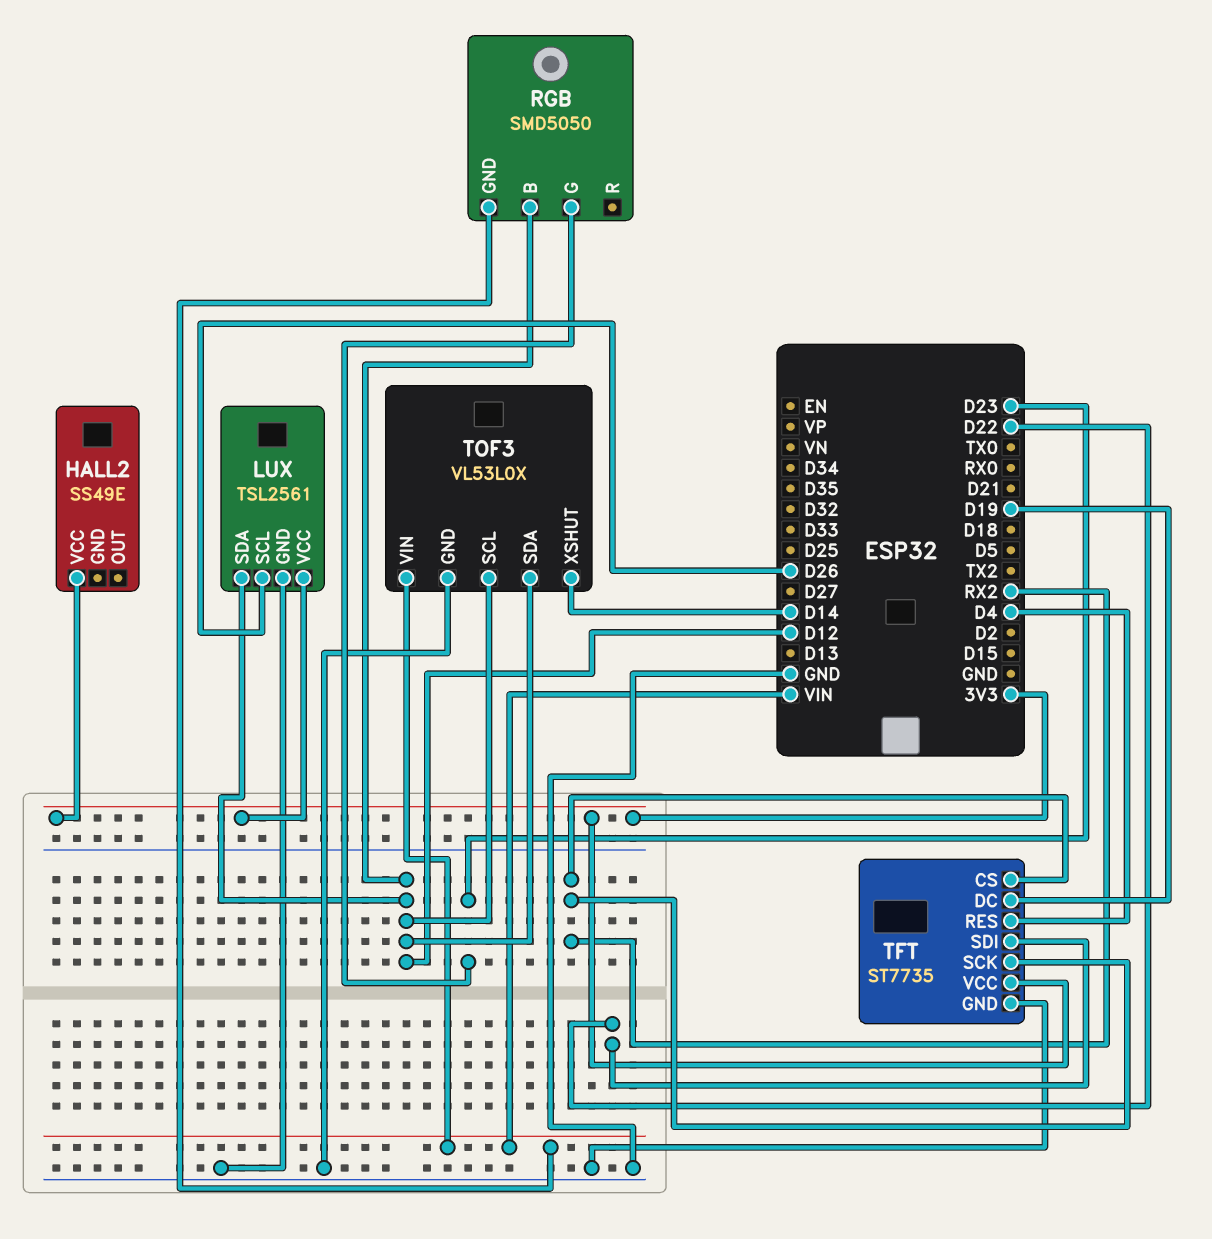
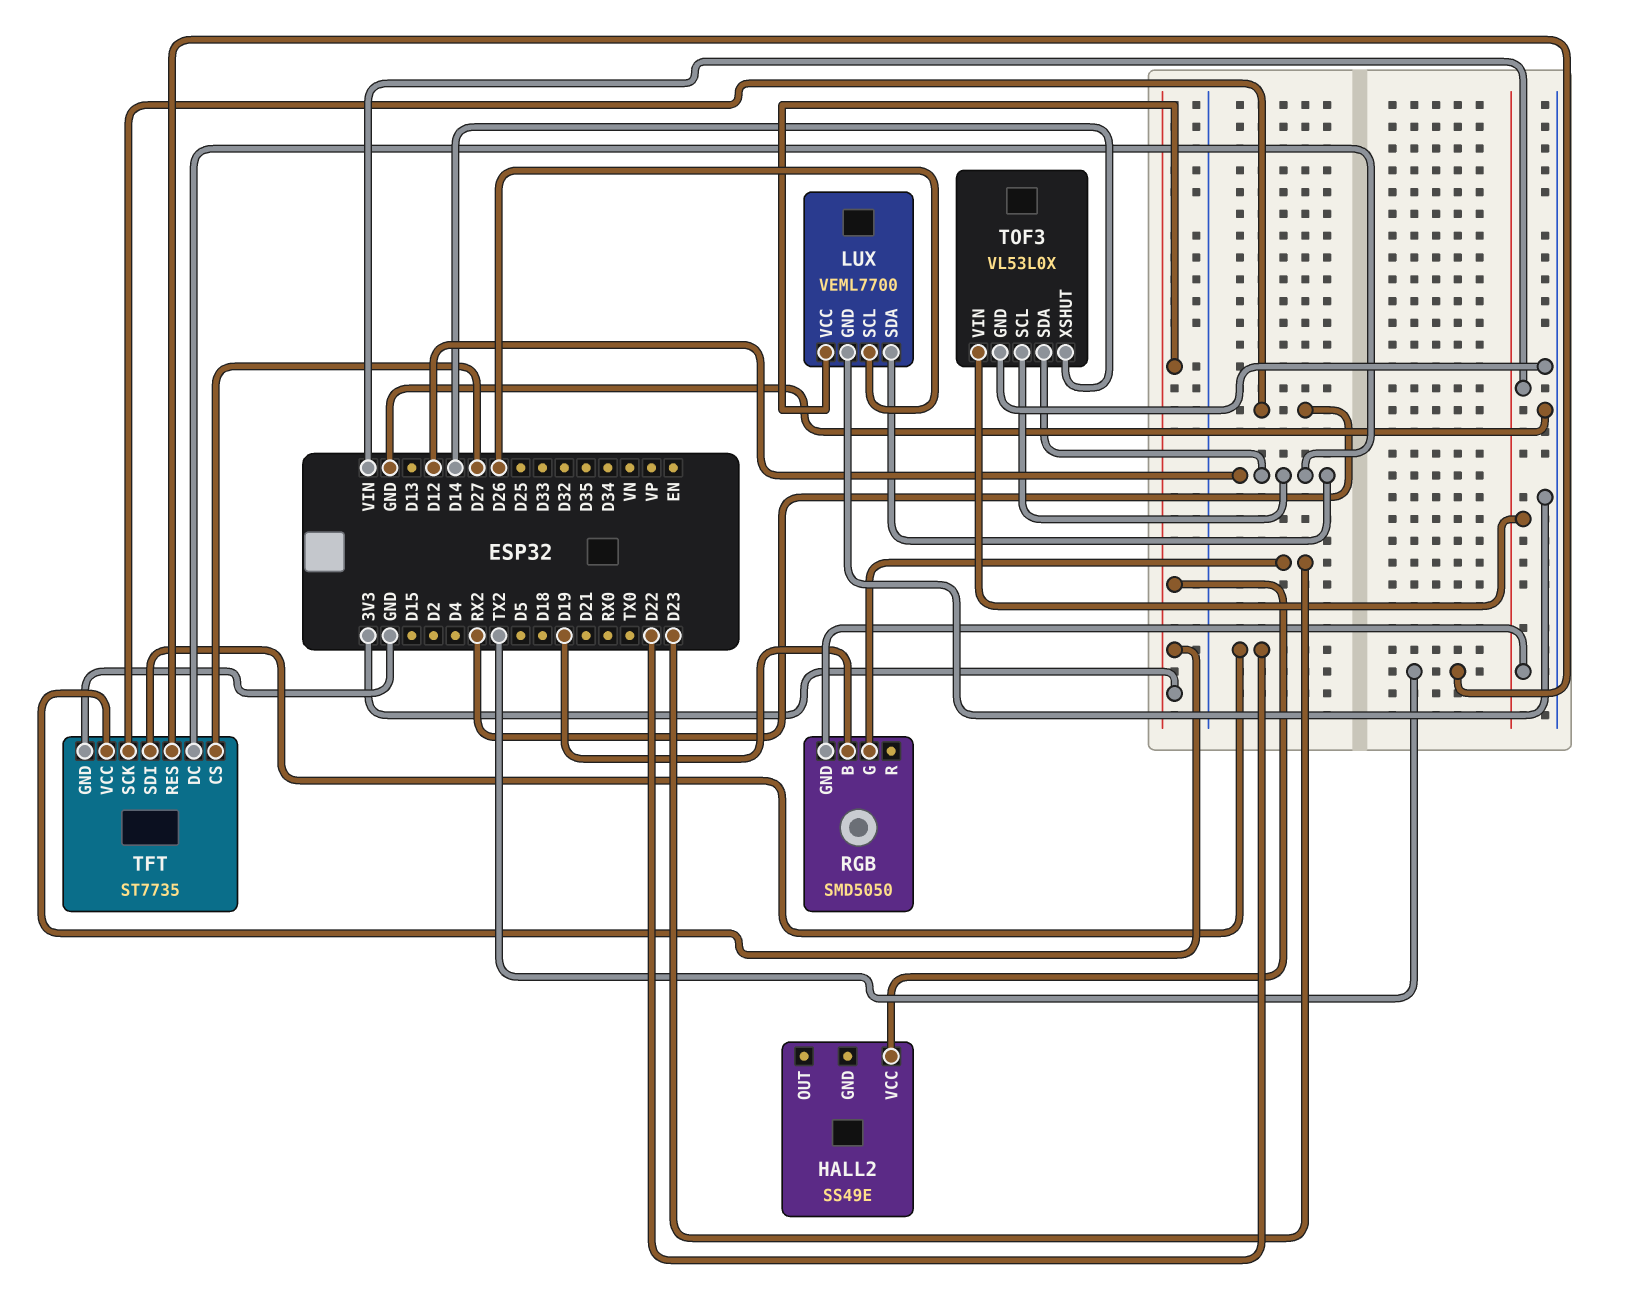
LUX: TSL2561 -> VEML7700
RGB pin B: D12 -> D19
TFT pin CS: RX2 -> D27
TFT pin DC: D19 -> D12
TFT pin RES: D4 -> TX2

